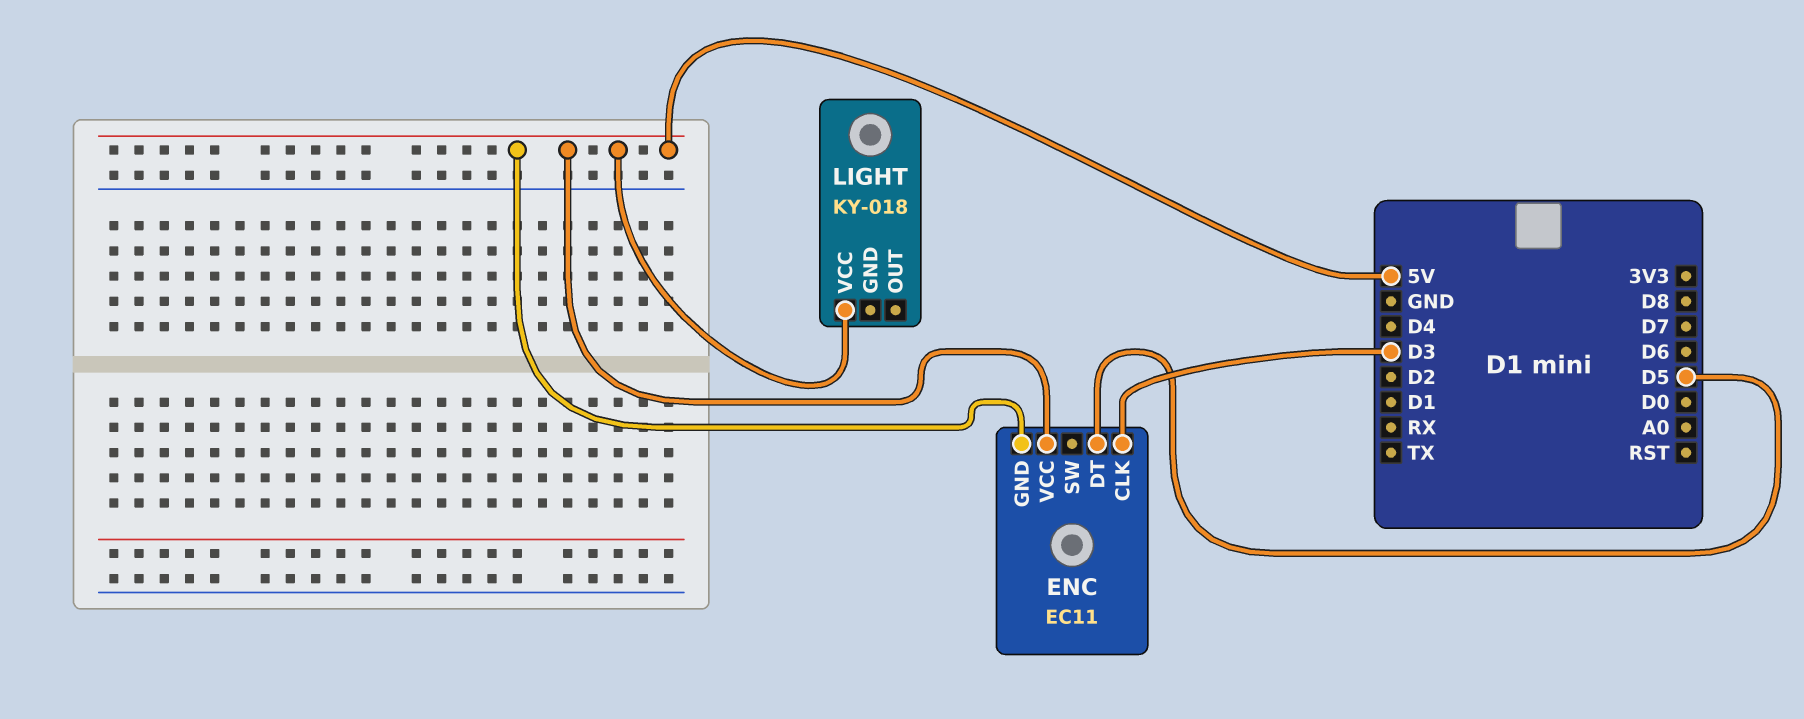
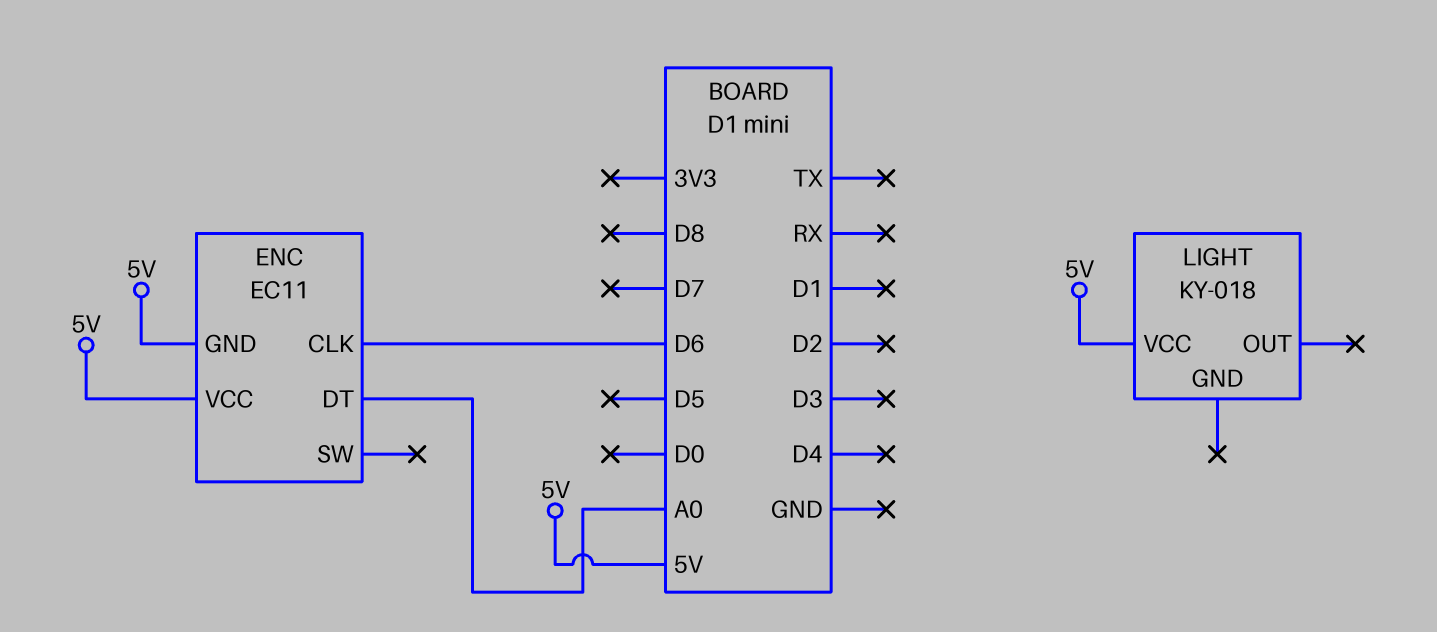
ENC pin CLK: D3 -> D6
ENC pin DT: D5 -> A0

